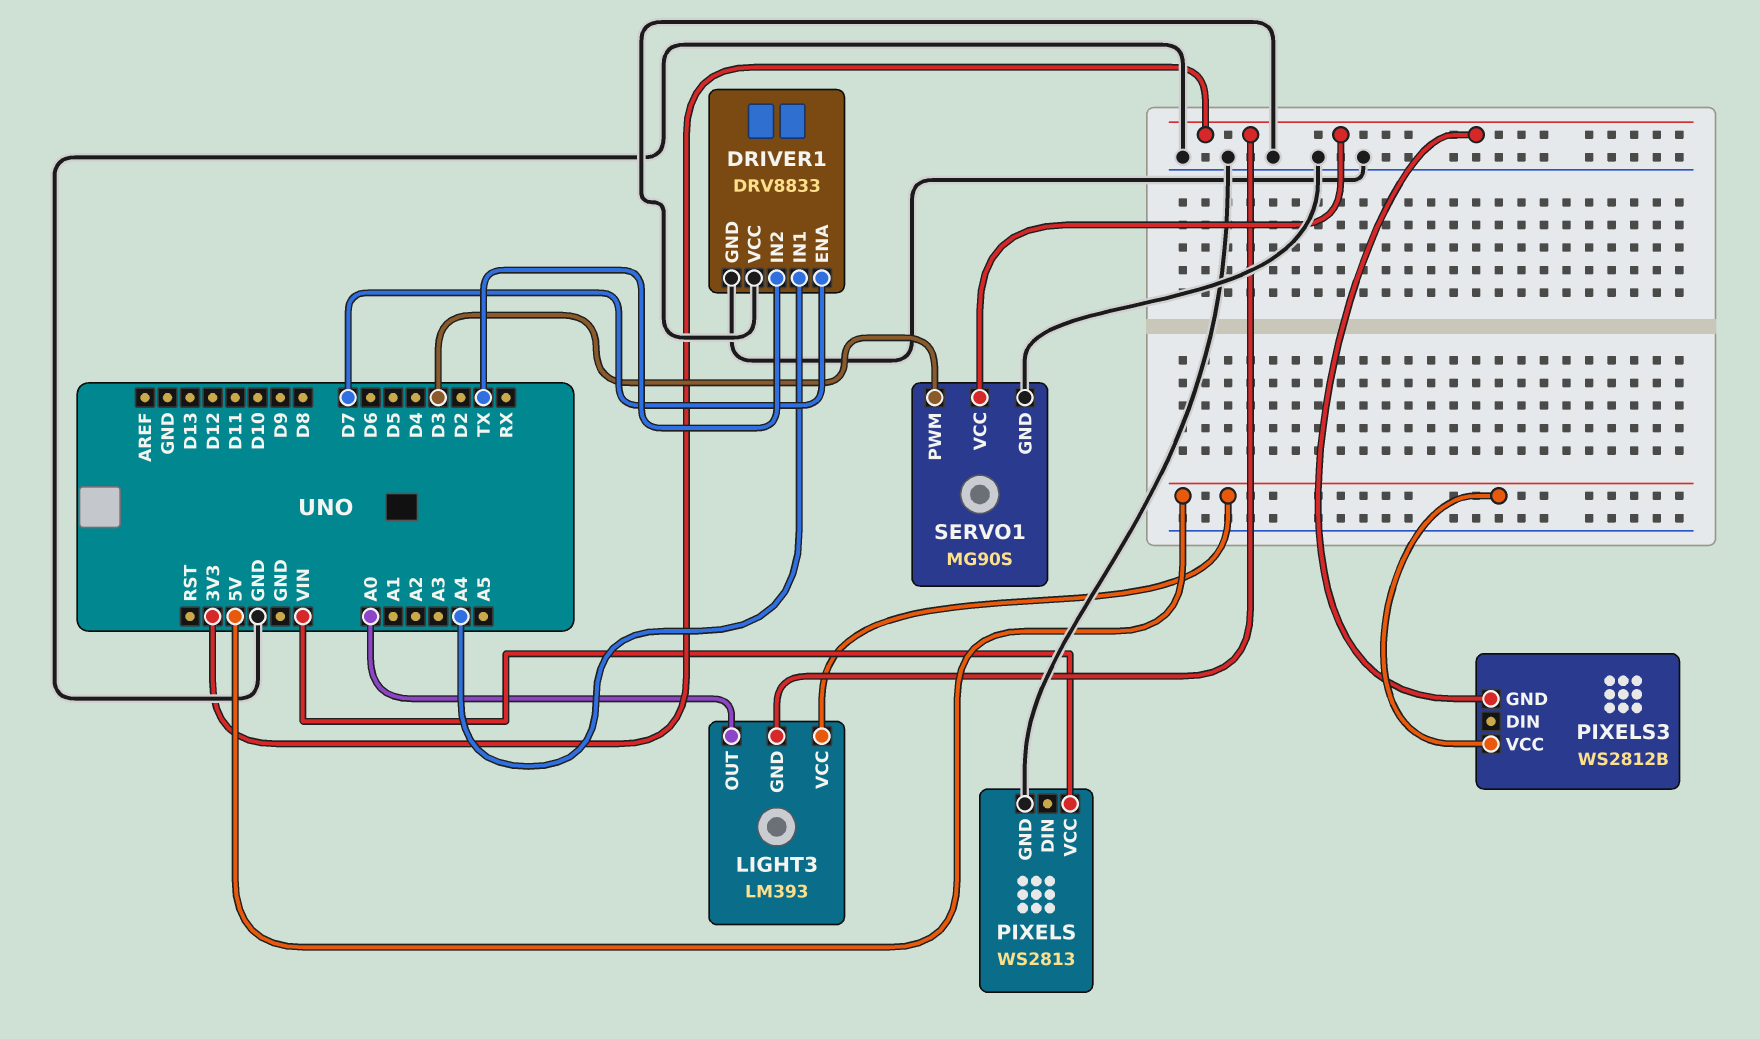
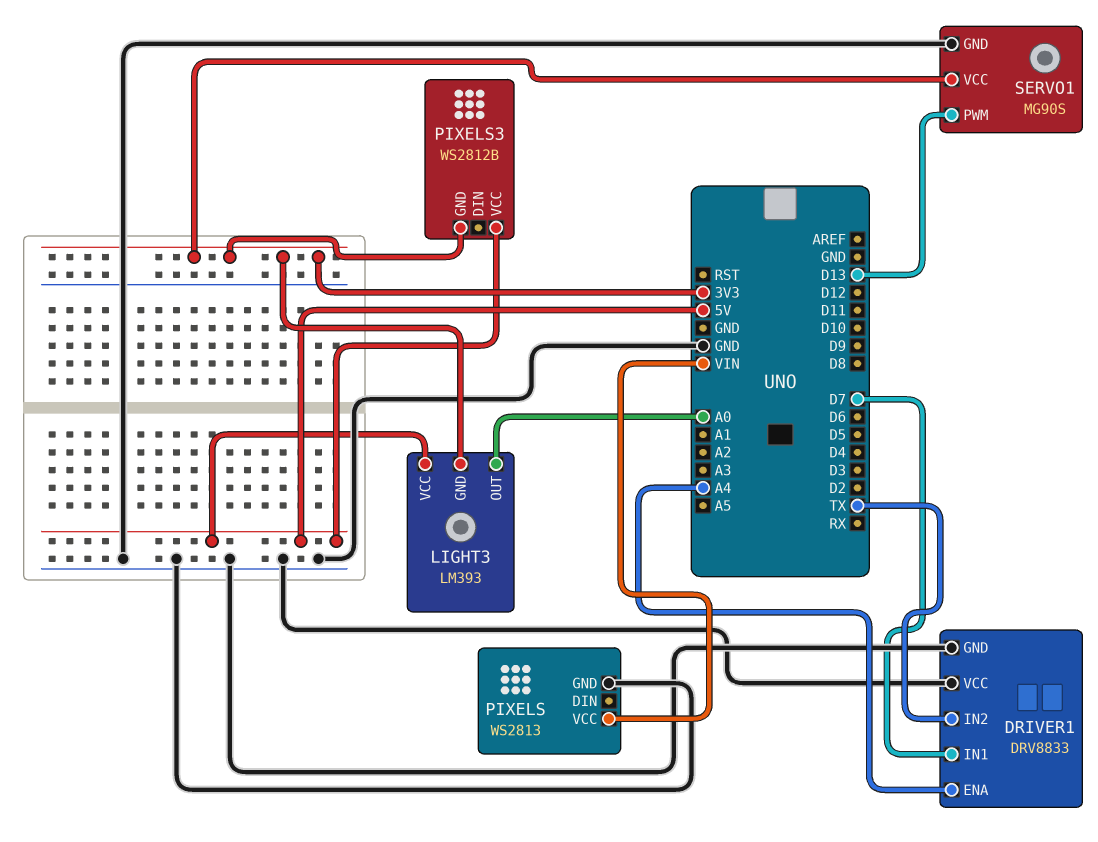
DRIVER1 pin ENA: D7 -> A4
DRIVER1 pin IN1: A4 -> D7
SERVO1 pin PWM: D3 -> D13

